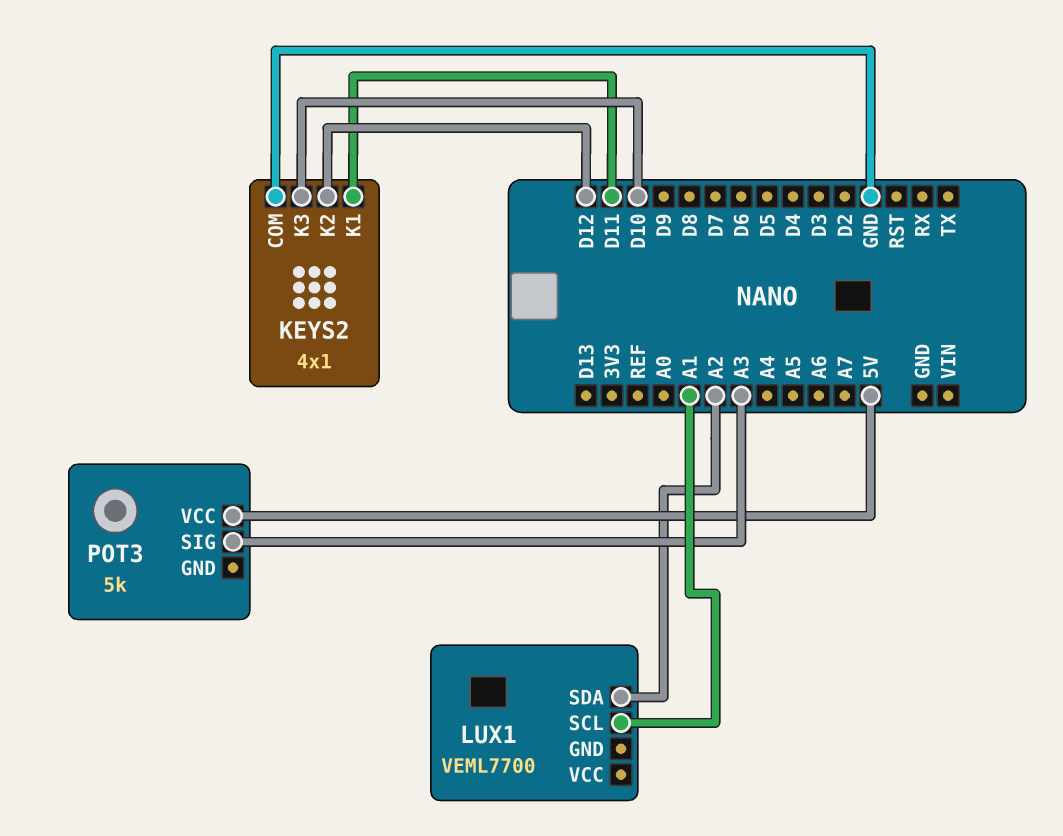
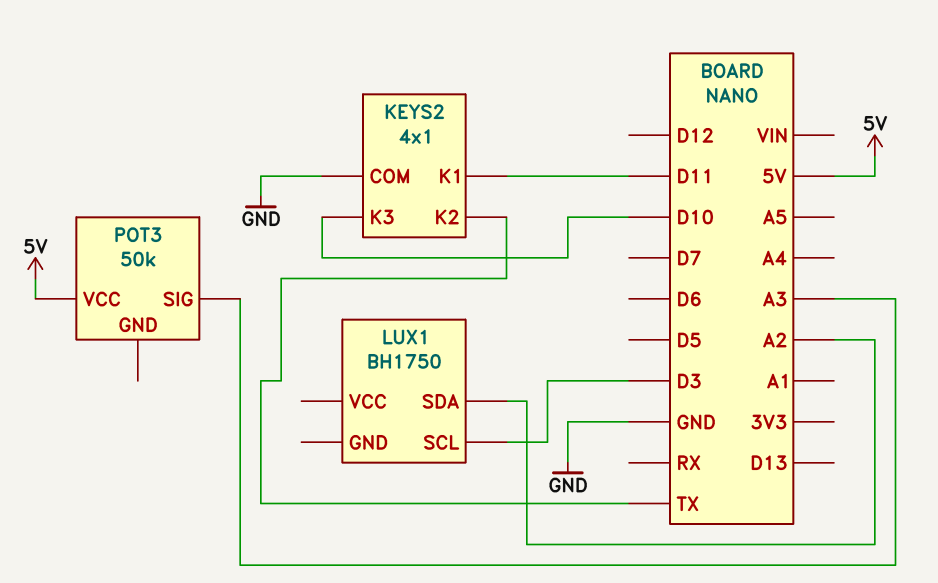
KEYS2 pin K2: D12 -> TX
LUX1: VEML7700 -> BH1750
LUX1 pin SCL: A1 -> D3
POT3: 5k -> 50k

